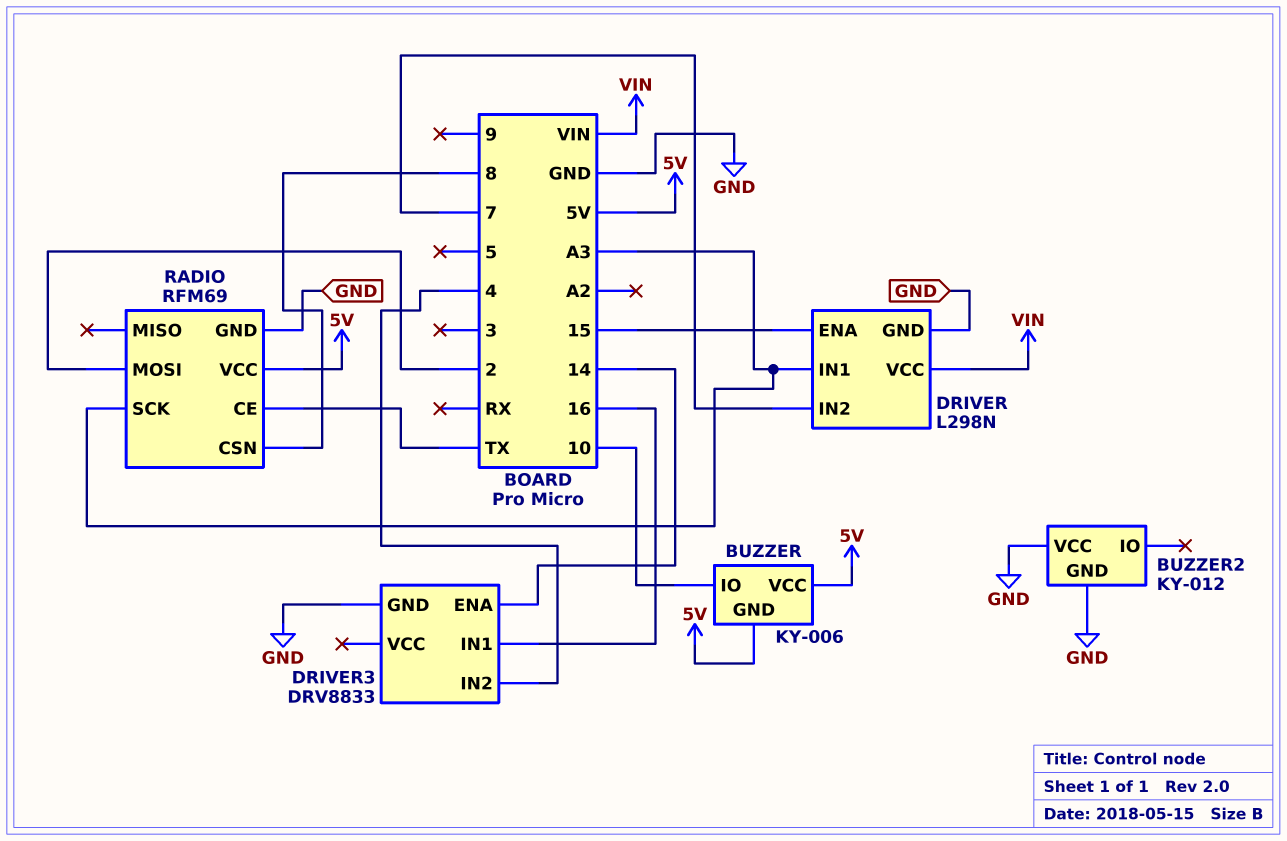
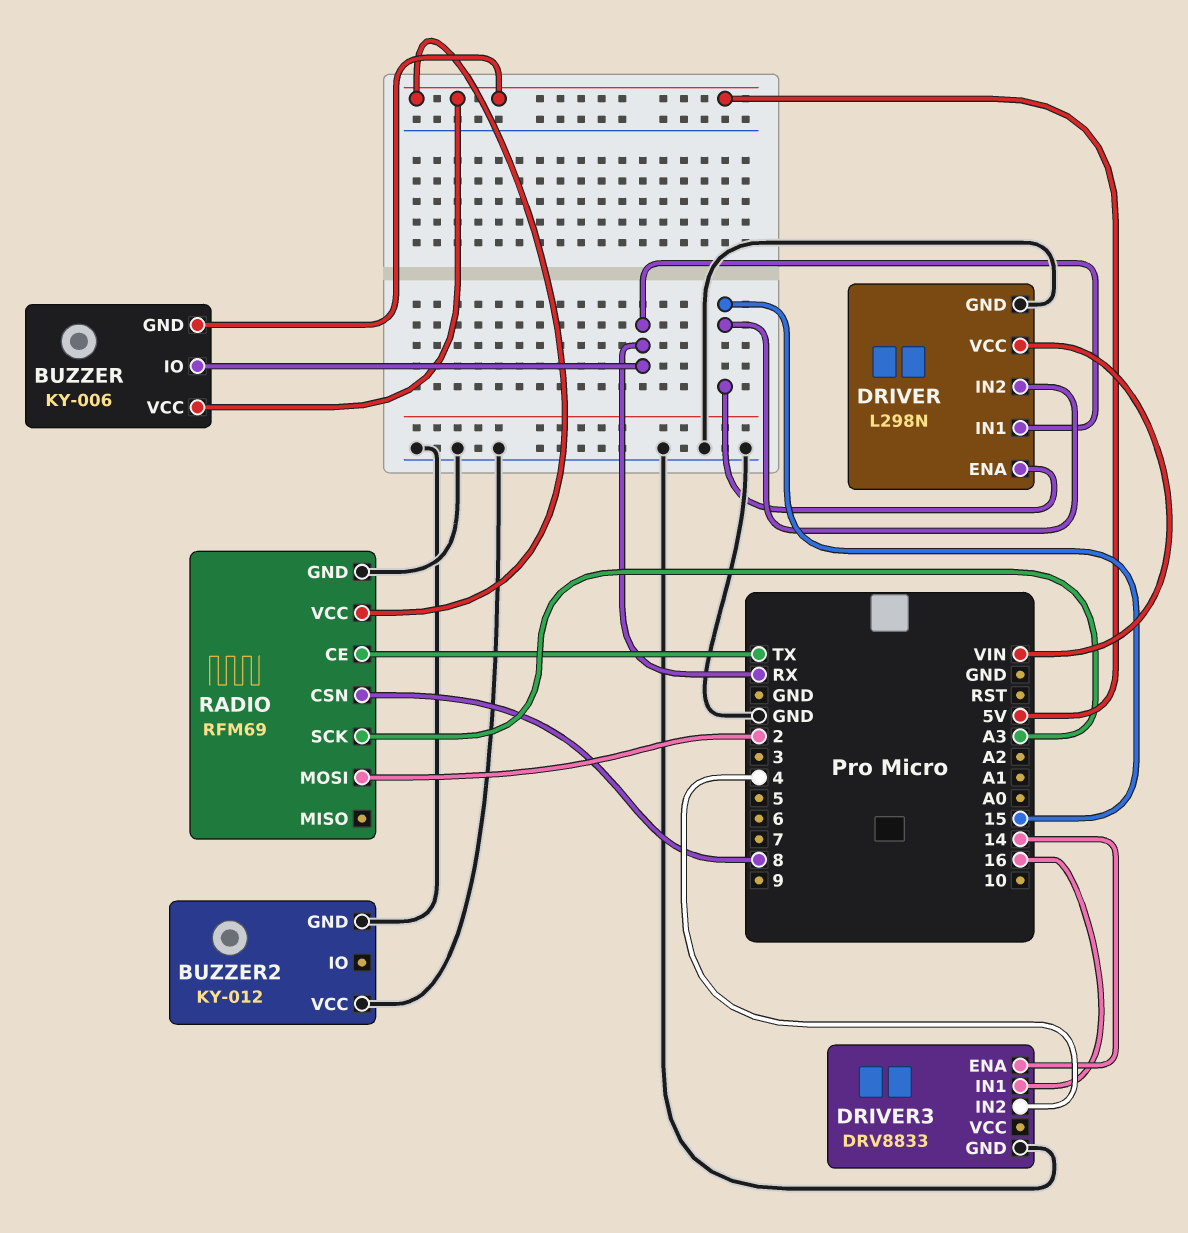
BUZZER pin IO: 10 -> RX
DRIVER pin IN1: A3 -> RX
DRIVER pin IN2: 7 -> 15

